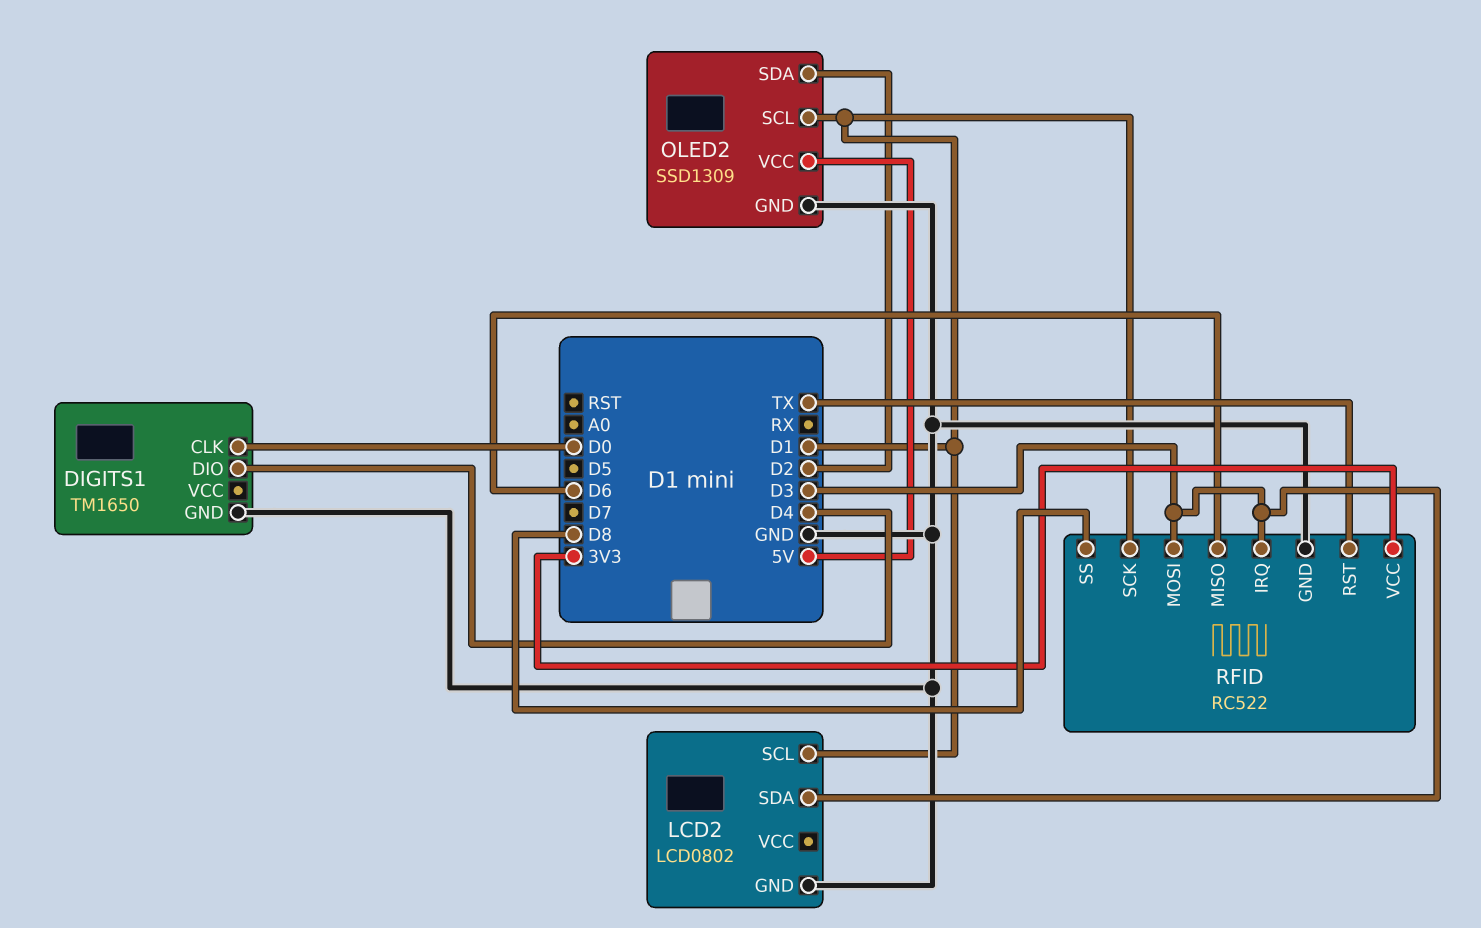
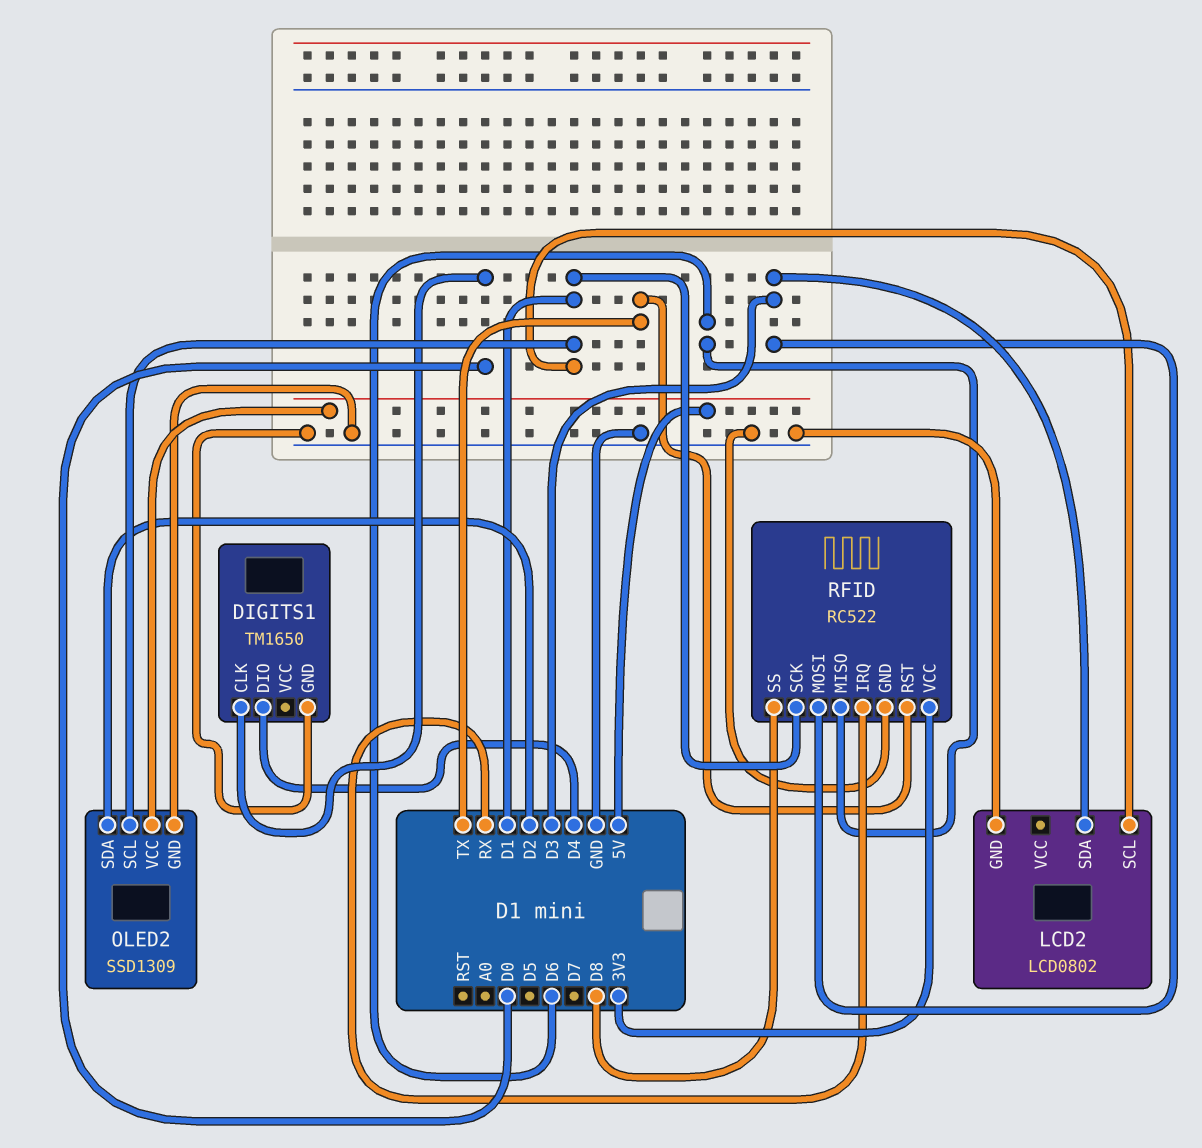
RFID pin IRQ: D3 -> RX

